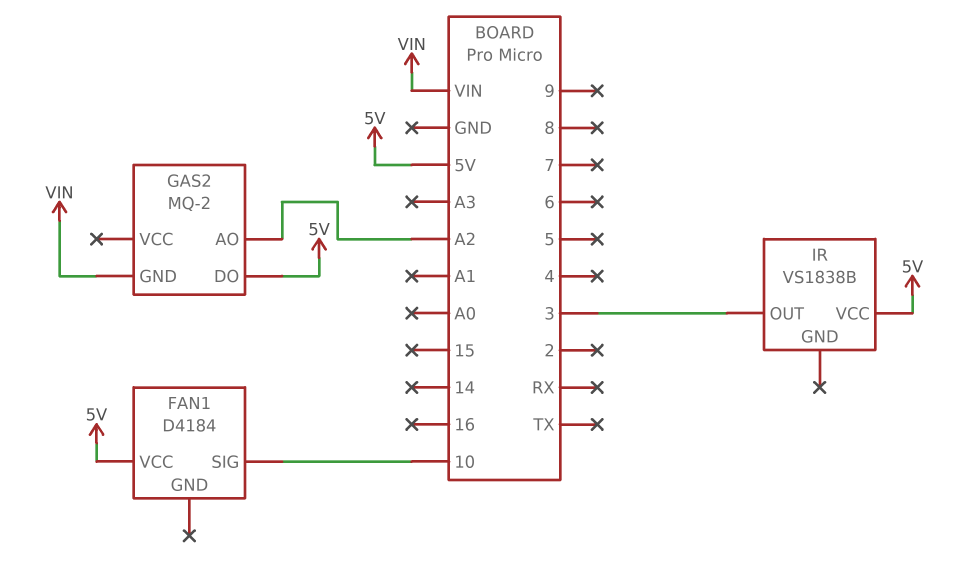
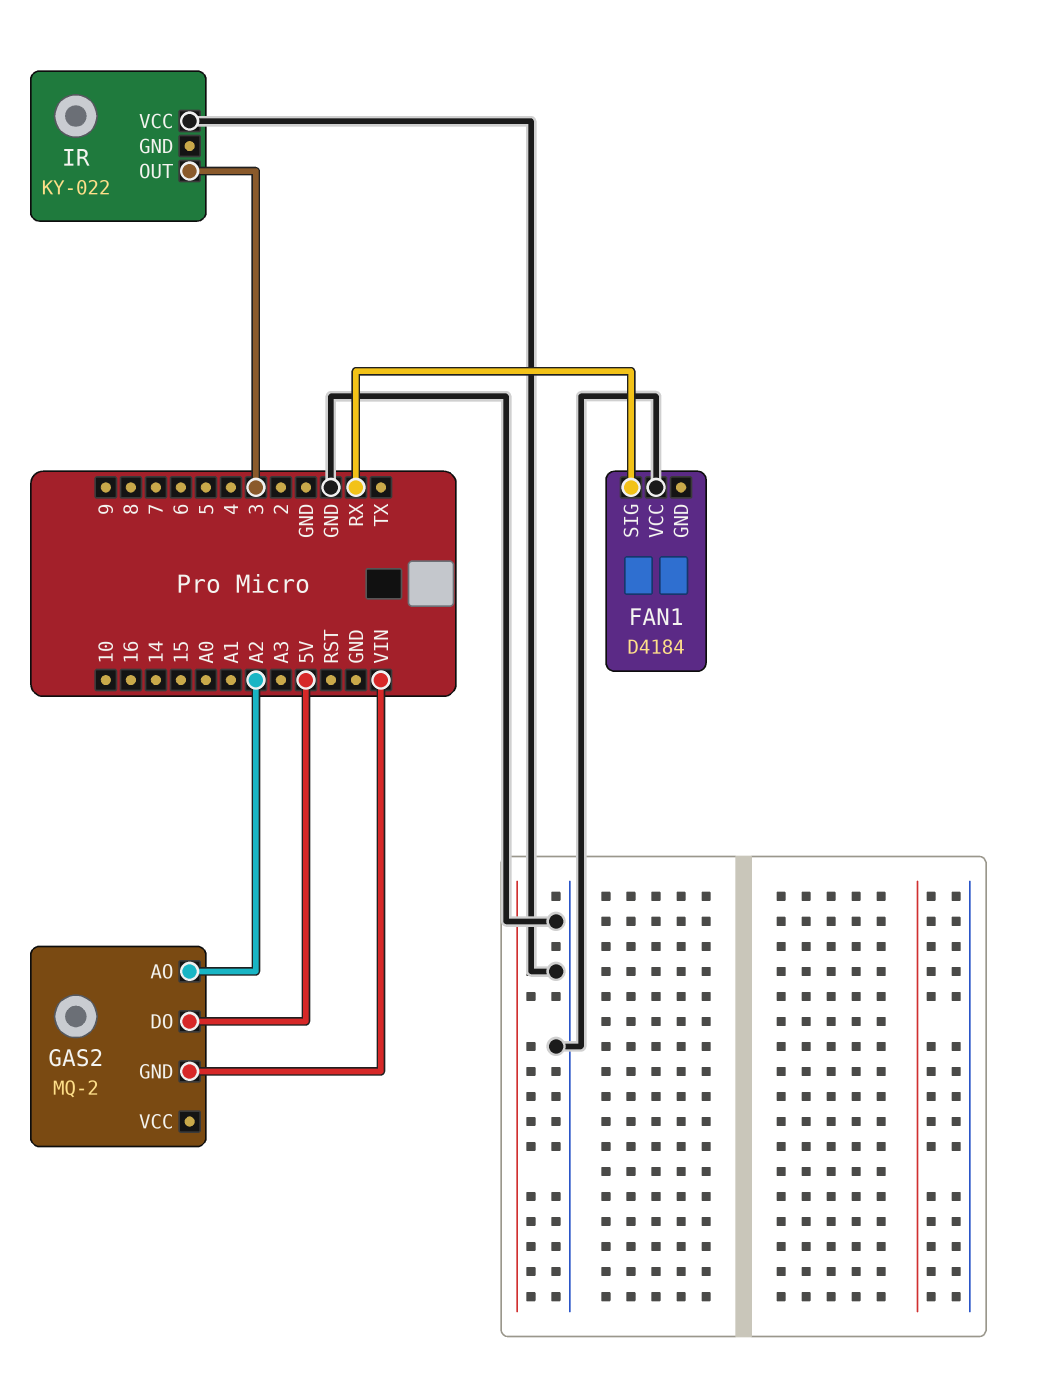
FAN1 pin SIG: 10 -> RX
FAN1 pin VCC: 5V -> GND
IR: VS1838B -> KY-022
IR pin VCC: 5V -> GND

